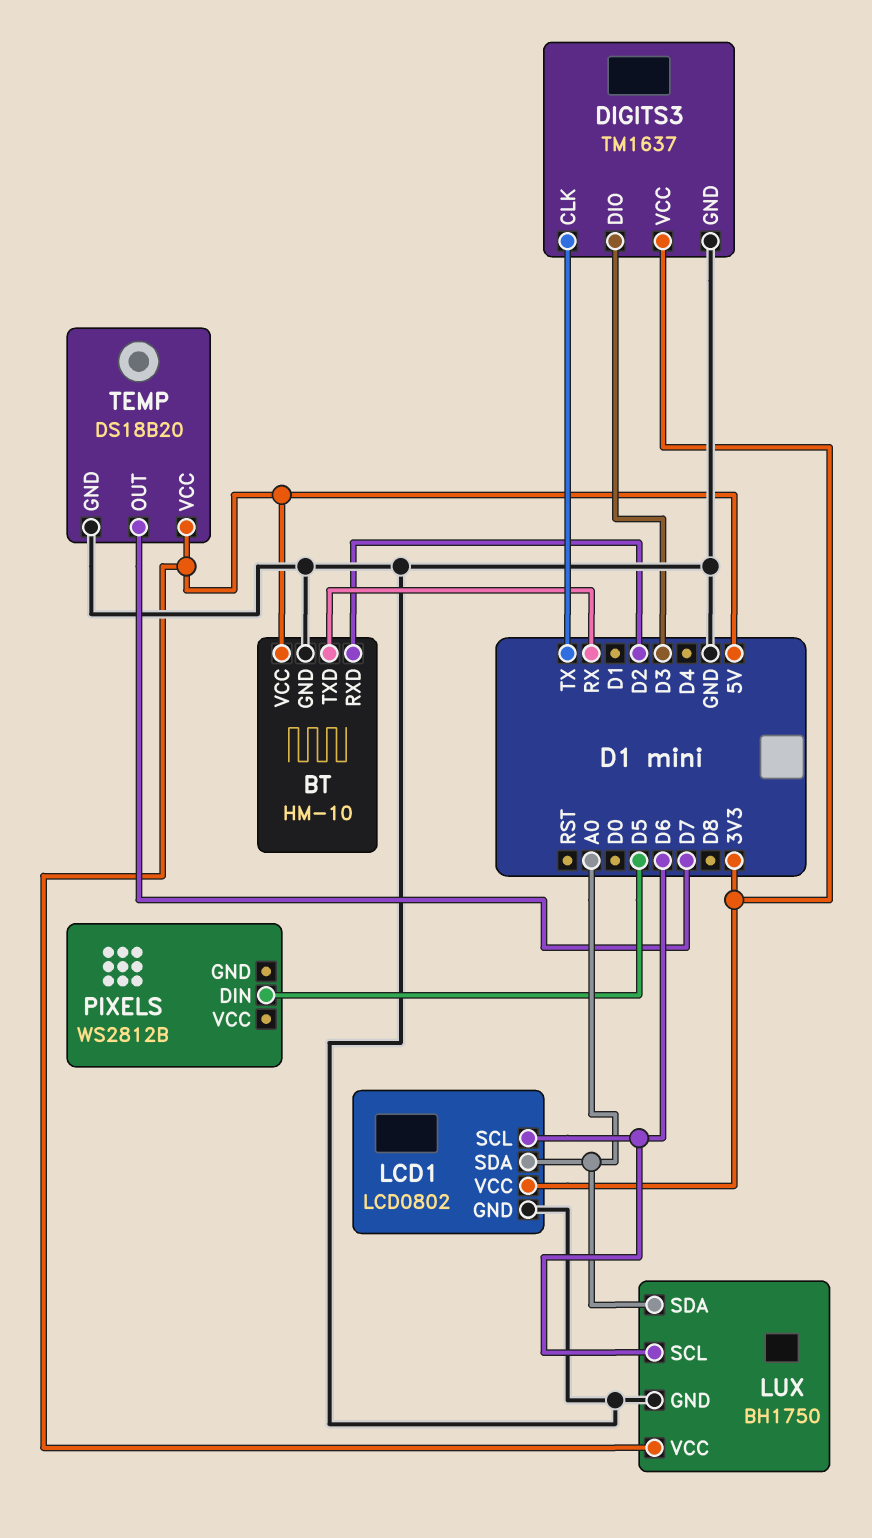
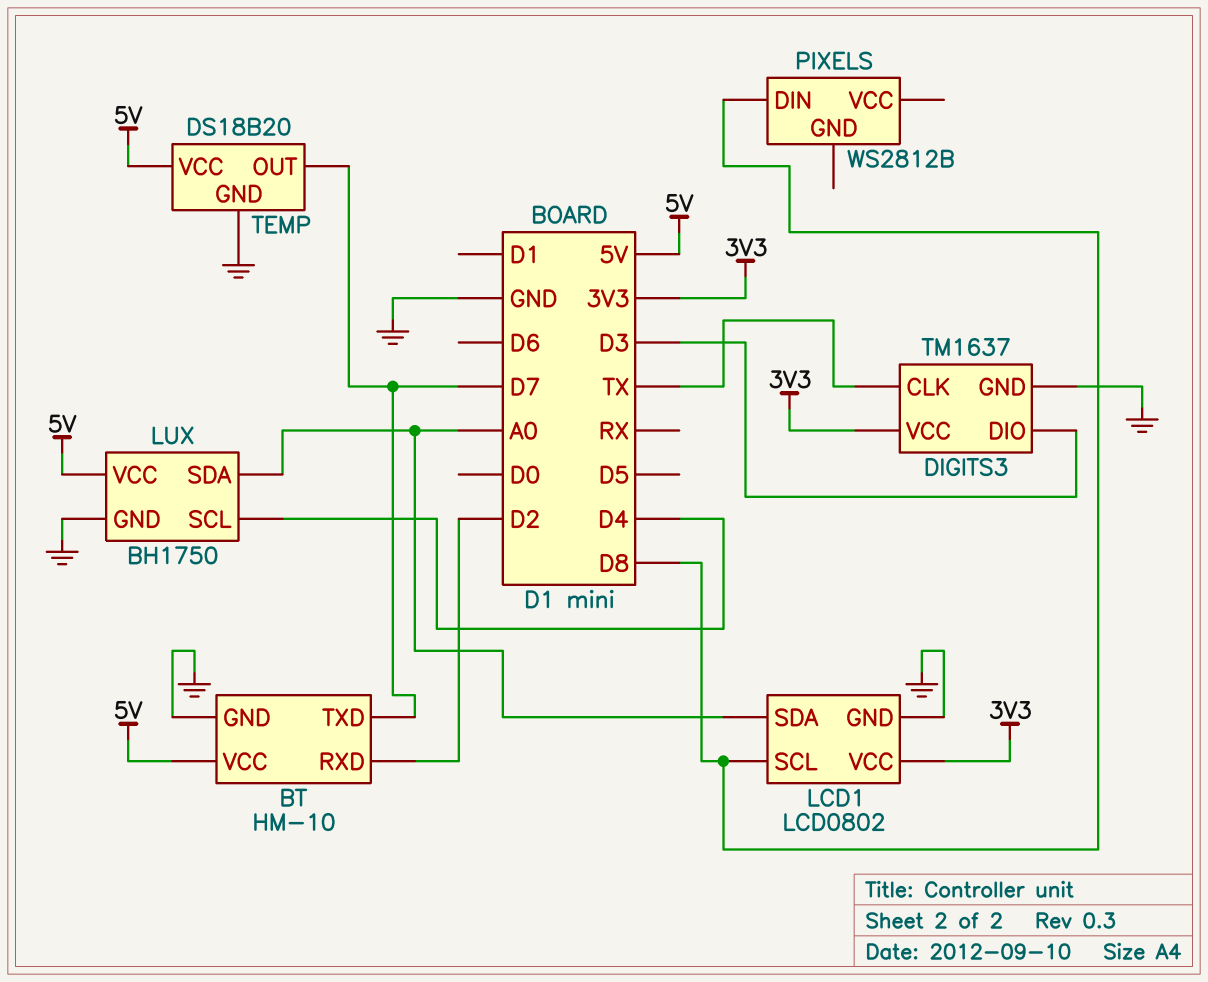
BT pin TXD: RX -> D7
LCD1 pin SCL: D6 -> D8
LUX pin SCL: D6 -> D4
PIXELS pin DIN: D5 -> D8

